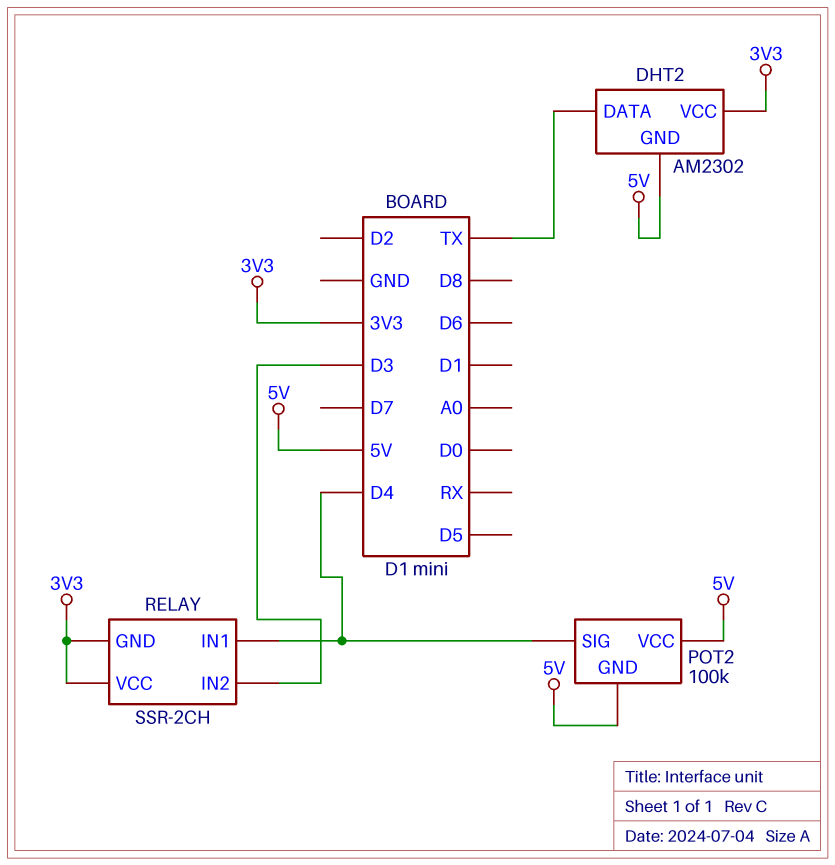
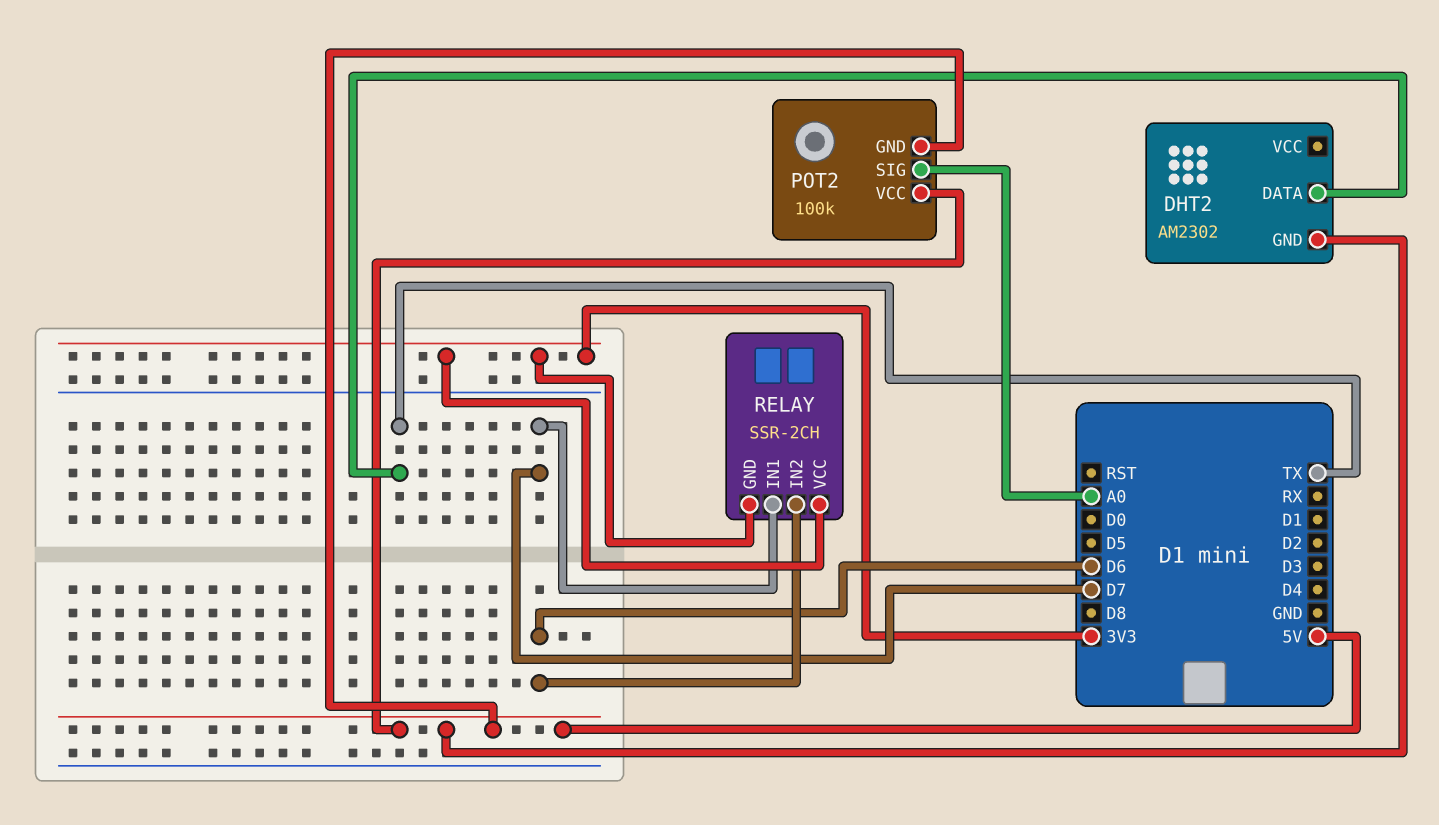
DHT2 pin VCC: 3V3 -> none
POT2 pin SIG: D4 -> A0
RELAY pin IN1: D4 -> D7
RELAY pin IN2: D3 -> D6

